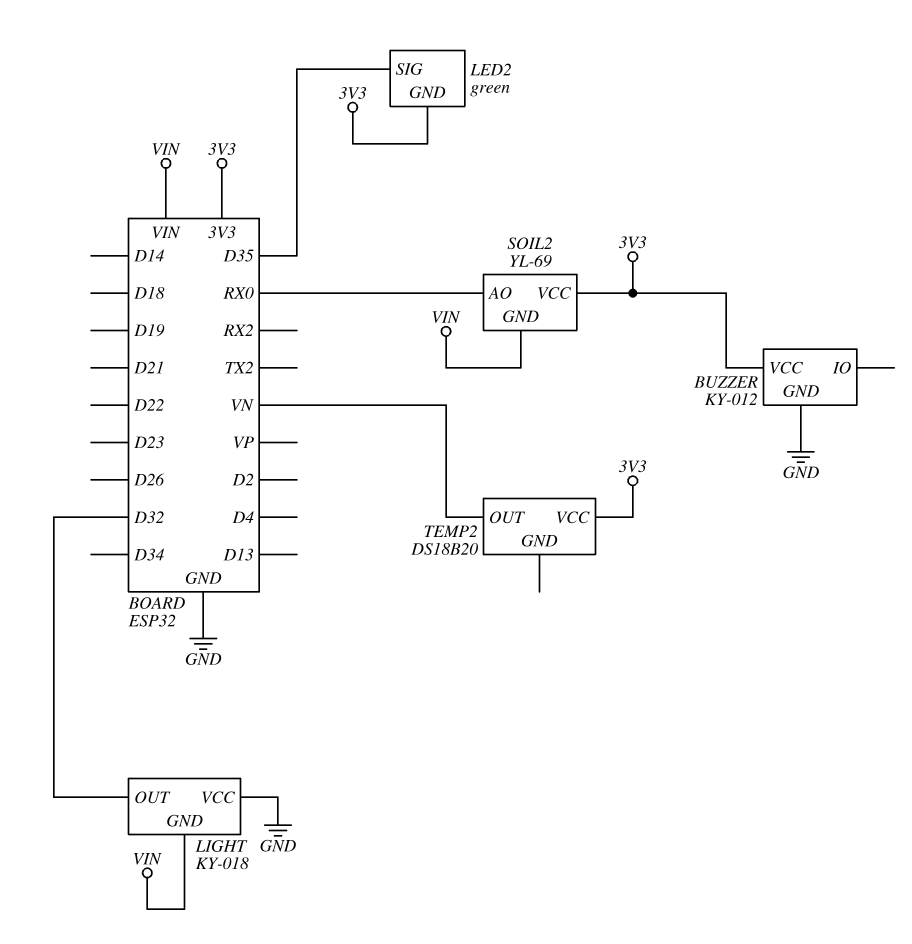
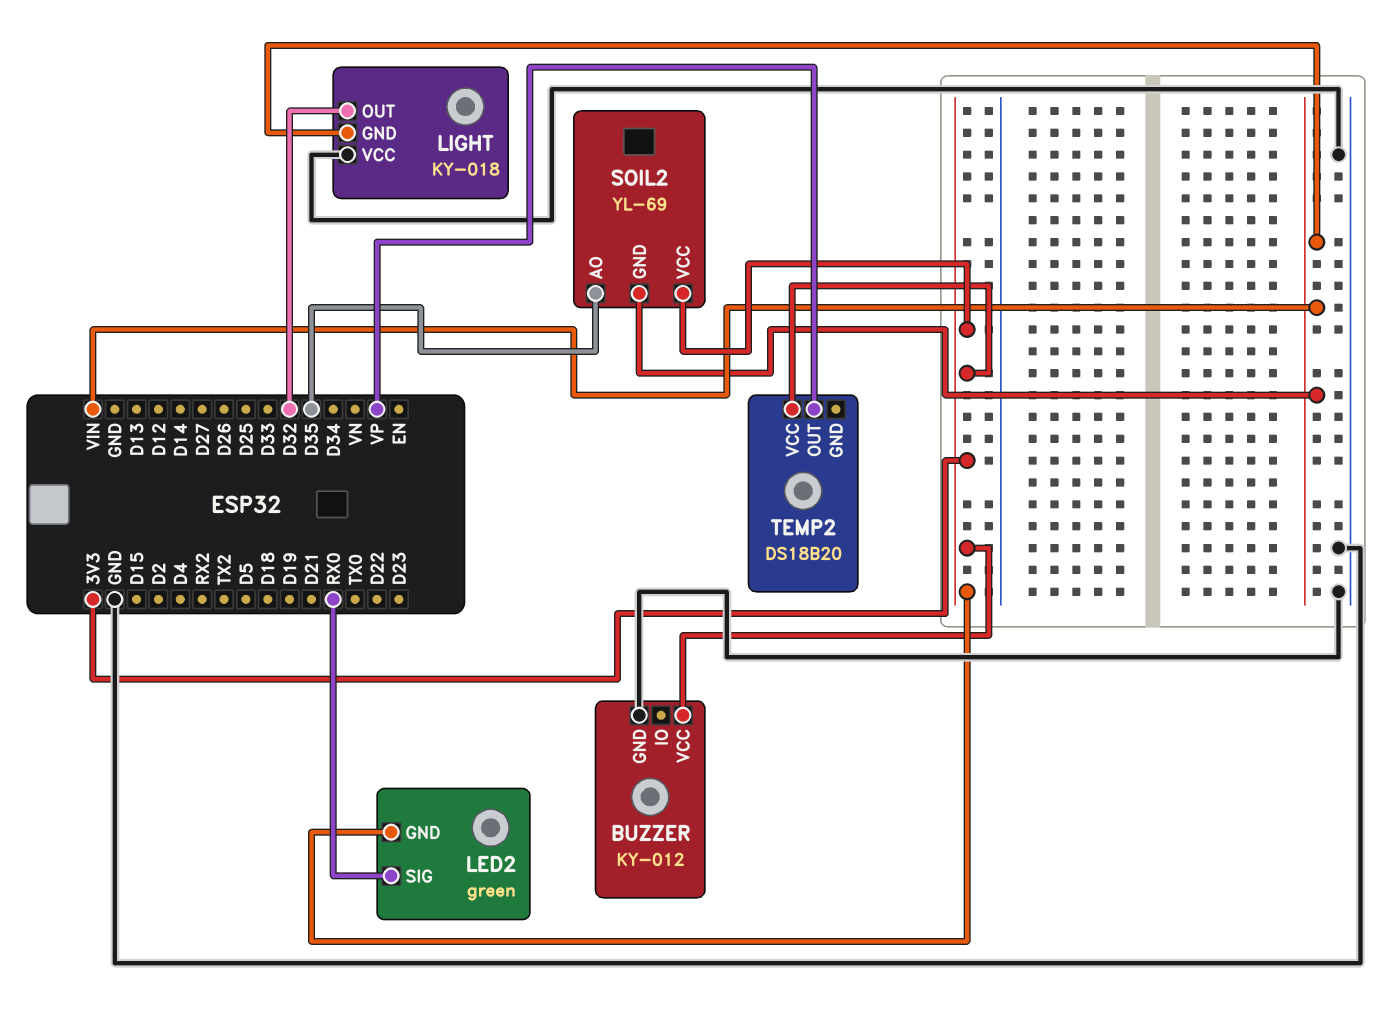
LED2 pin SIG: D35 -> RX0
SOIL2 pin AO: RX0 -> D35
TEMP2 pin OUT: VN -> VP

